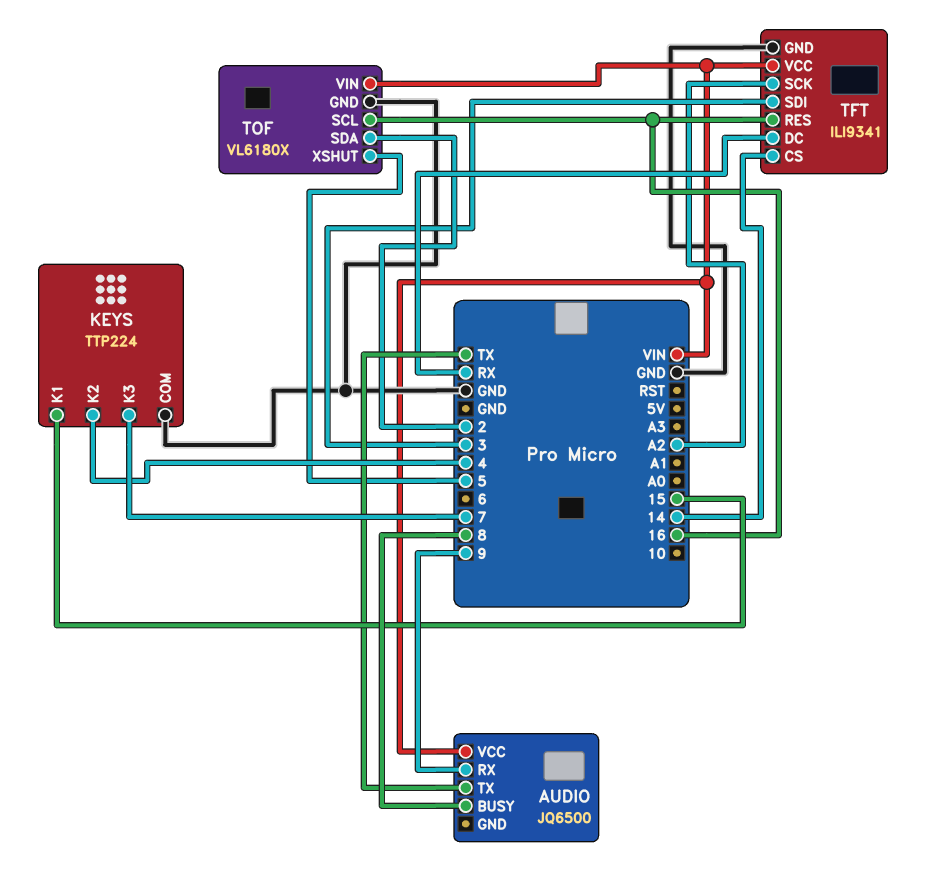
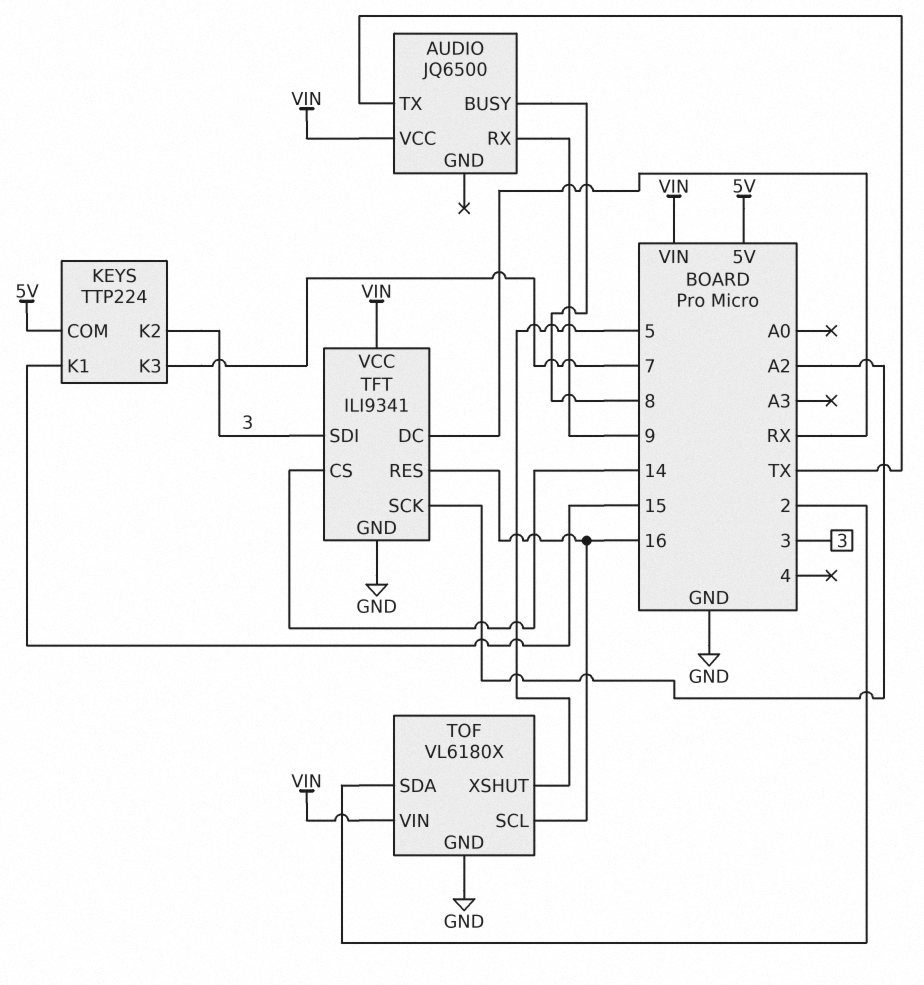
KEYS pin COM: GND -> 5V
KEYS pin K2: 4 -> 3

